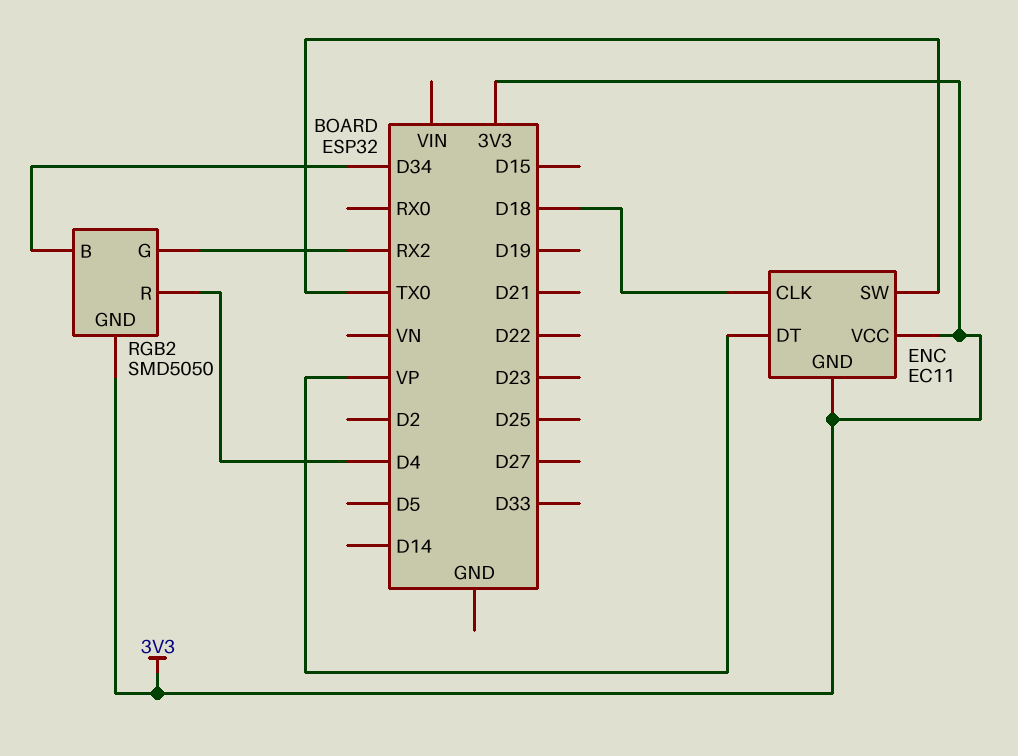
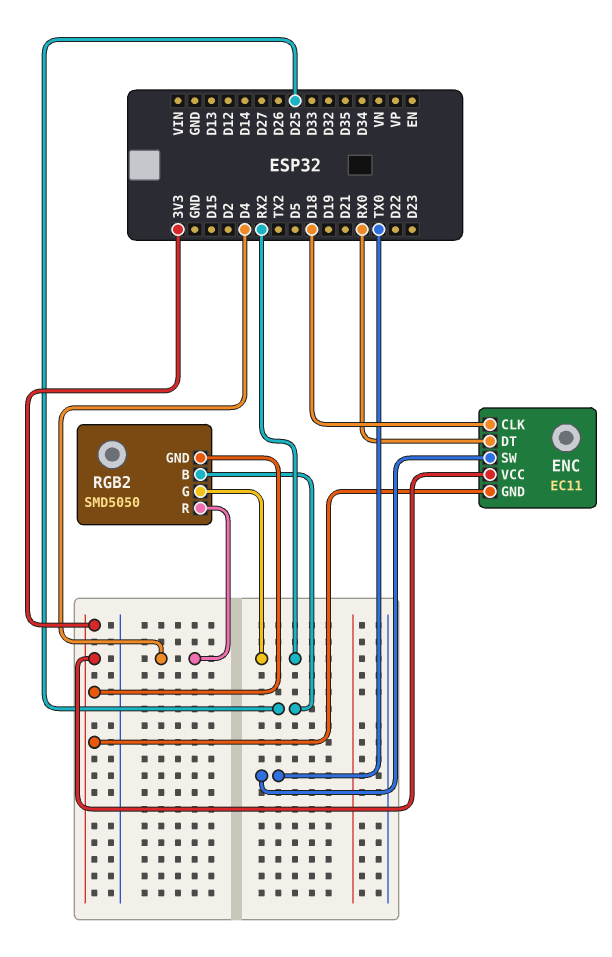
ENC pin DT: VP -> RX0
RGB2 pin B: D34 -> D25

